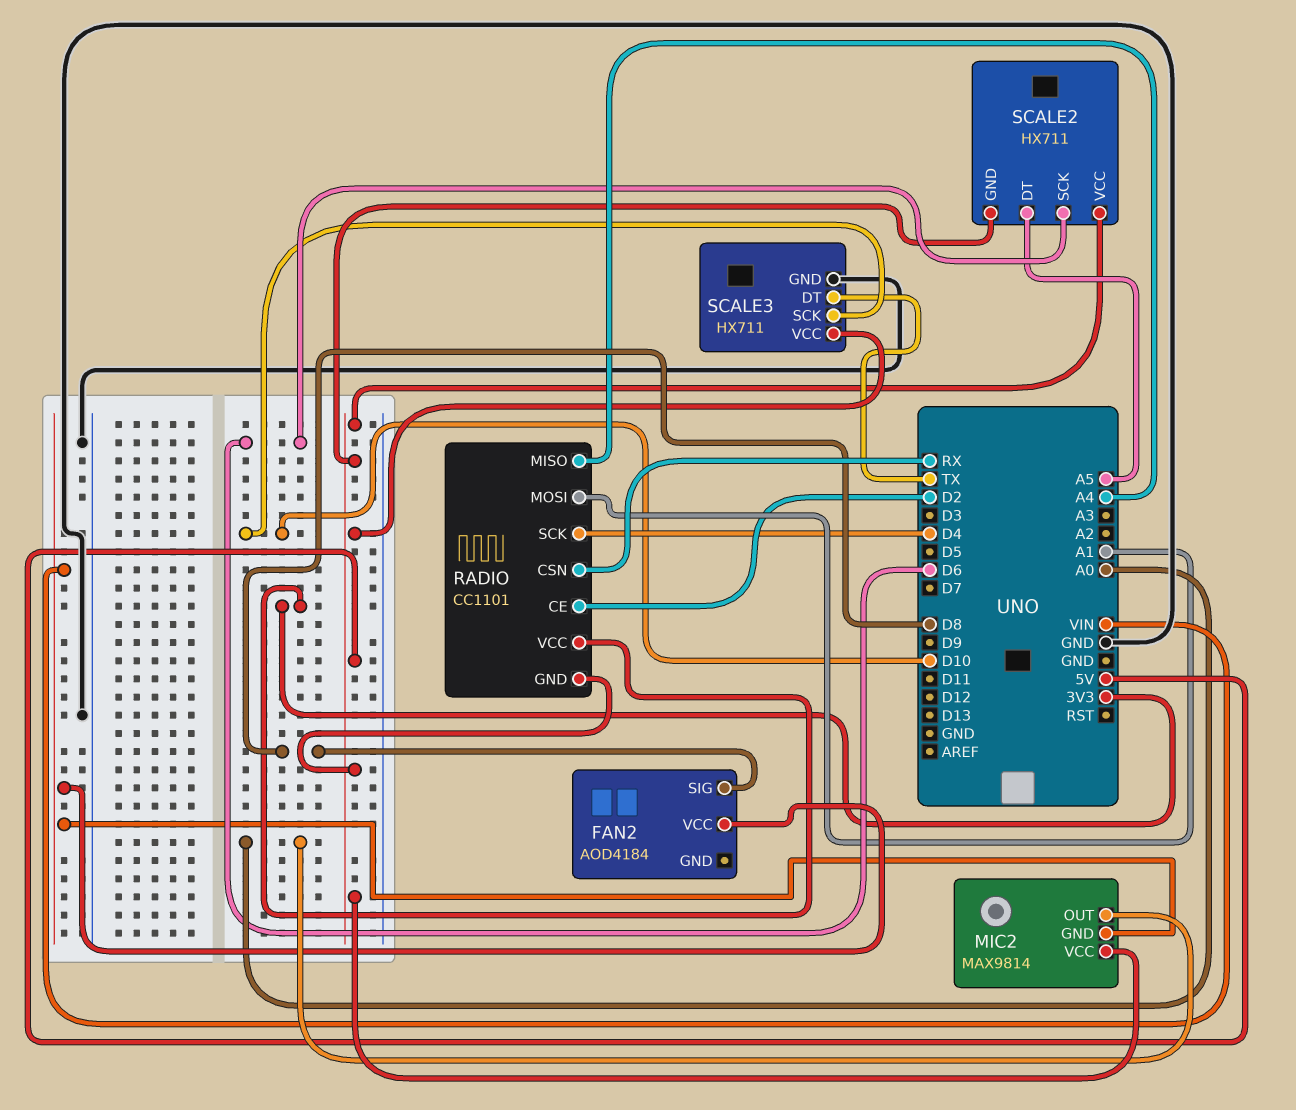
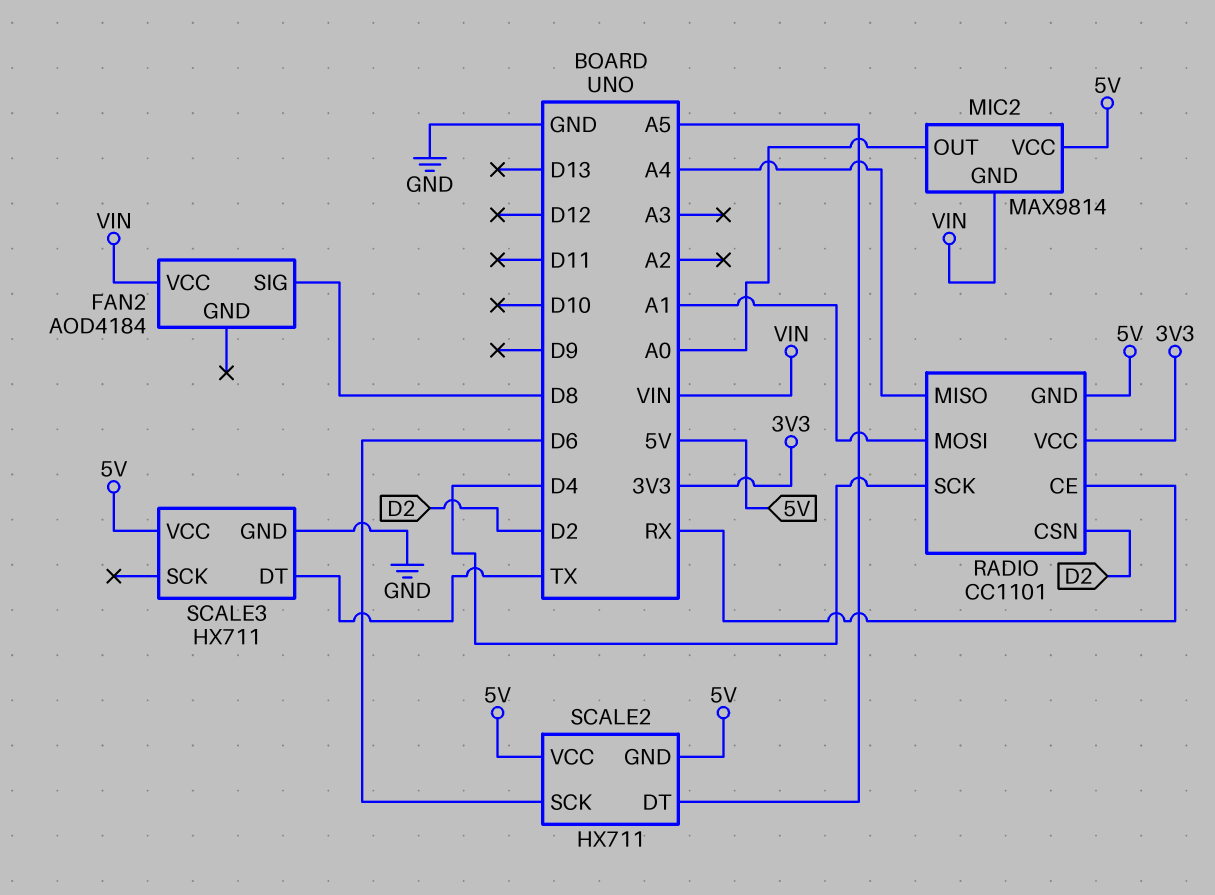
RADIO pin CE: D2 -> RX
RADIO pin CSN: RX -> D2
SCALE3 pin SCK: D10 -> none

